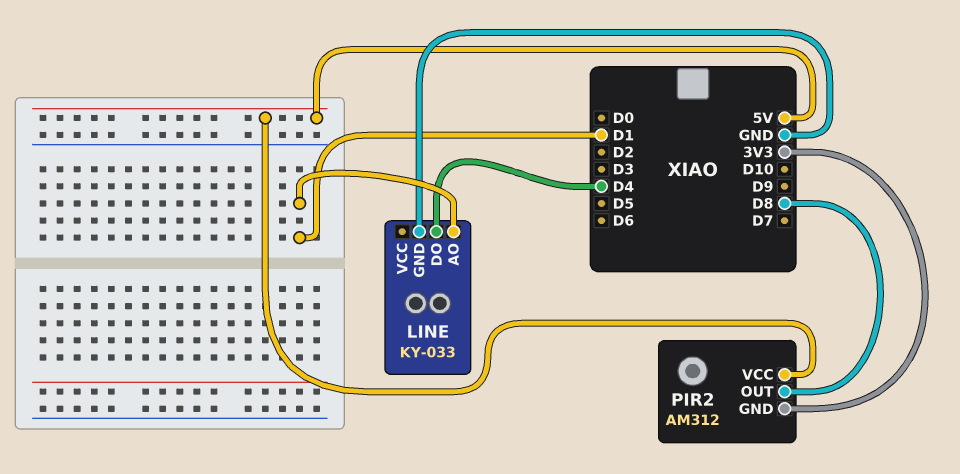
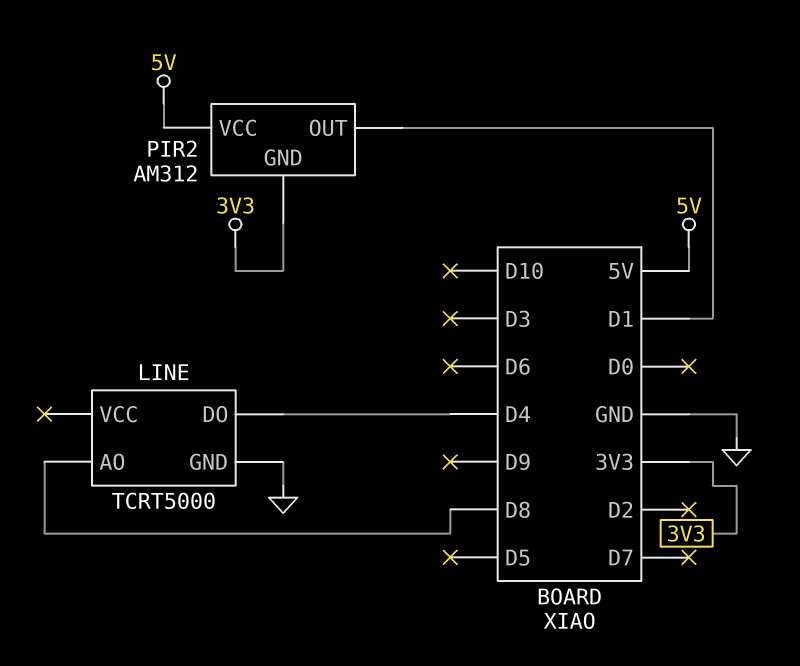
LINE: KY-033 -> TCRT5000
LINE pin AO: D1 -> D8
PIR2 pin OUT: D8 -> D1

